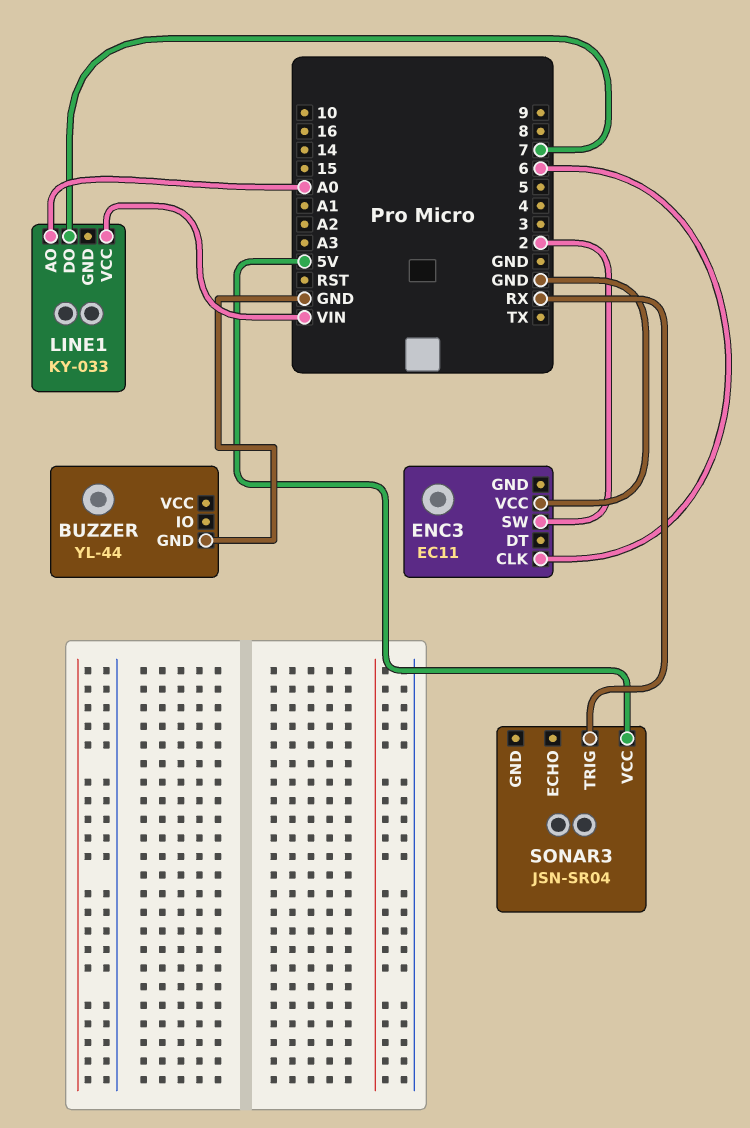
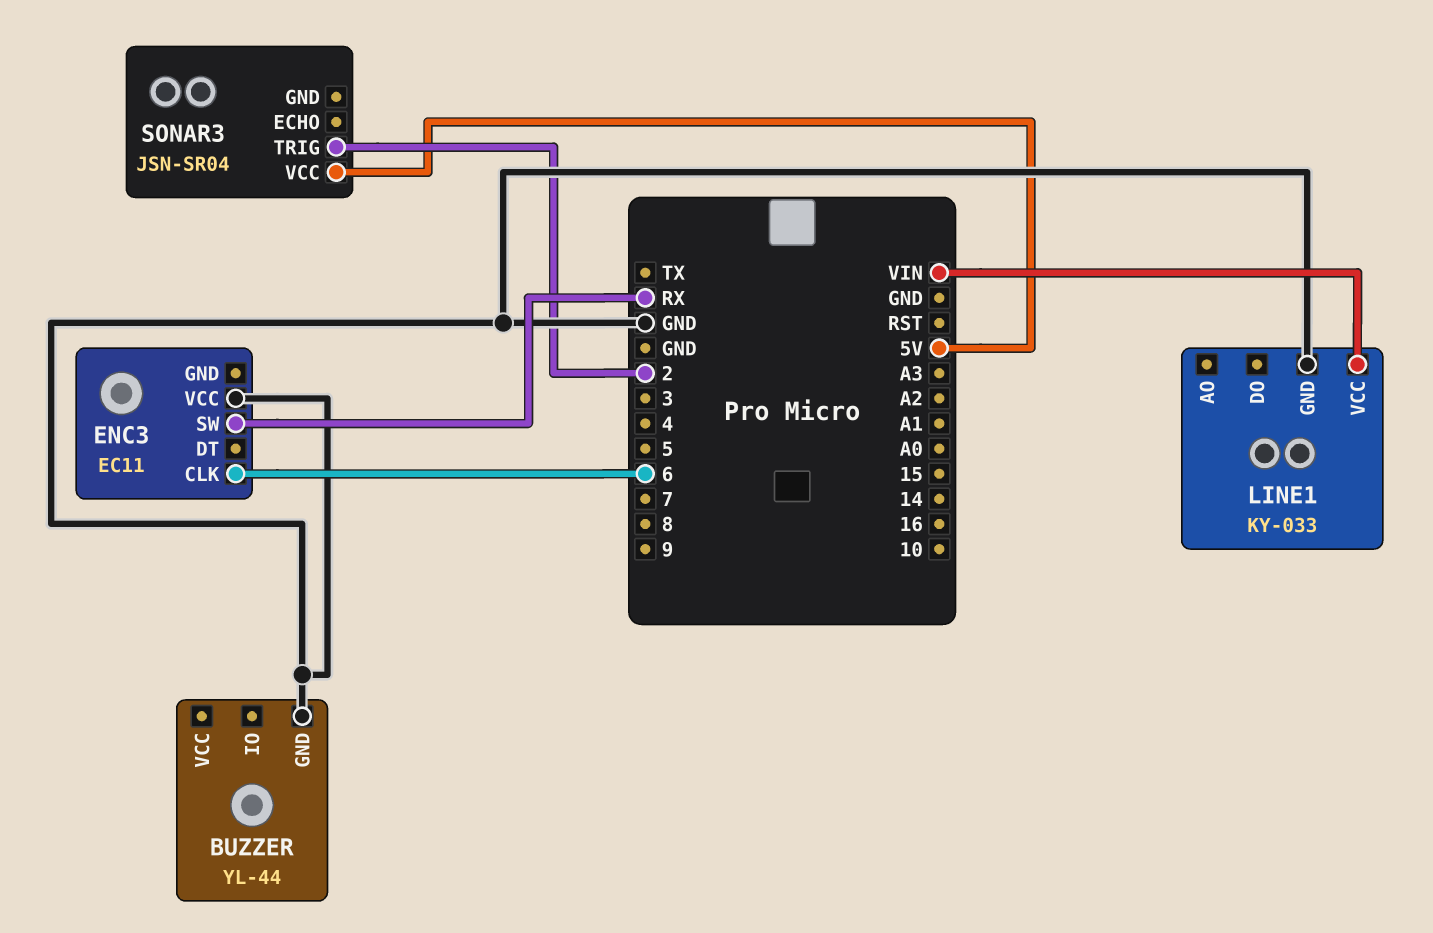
ENC3 pin SW: 2 -> RX
LINE1 pin AO: A0 -> none
LINE1 pin DO: 7 -> none
LINE1 pin GND: none -> GND
SONAR3 pin TRIG: RX -> 2

